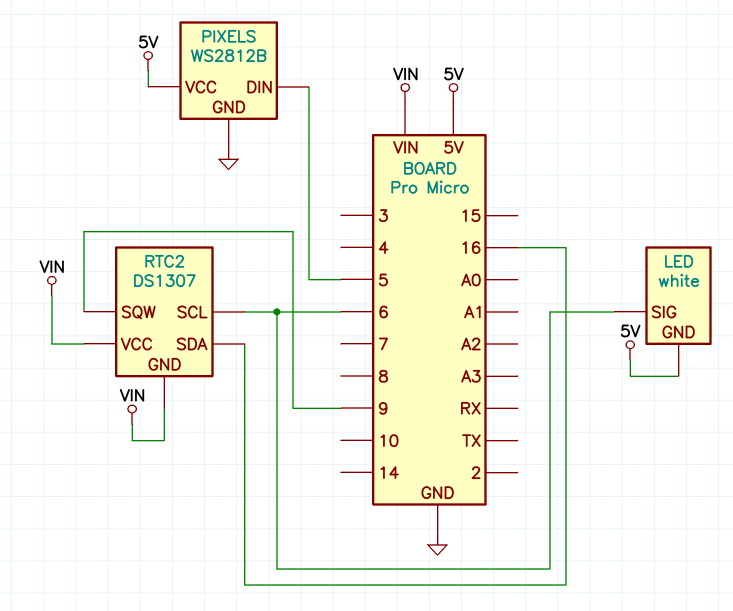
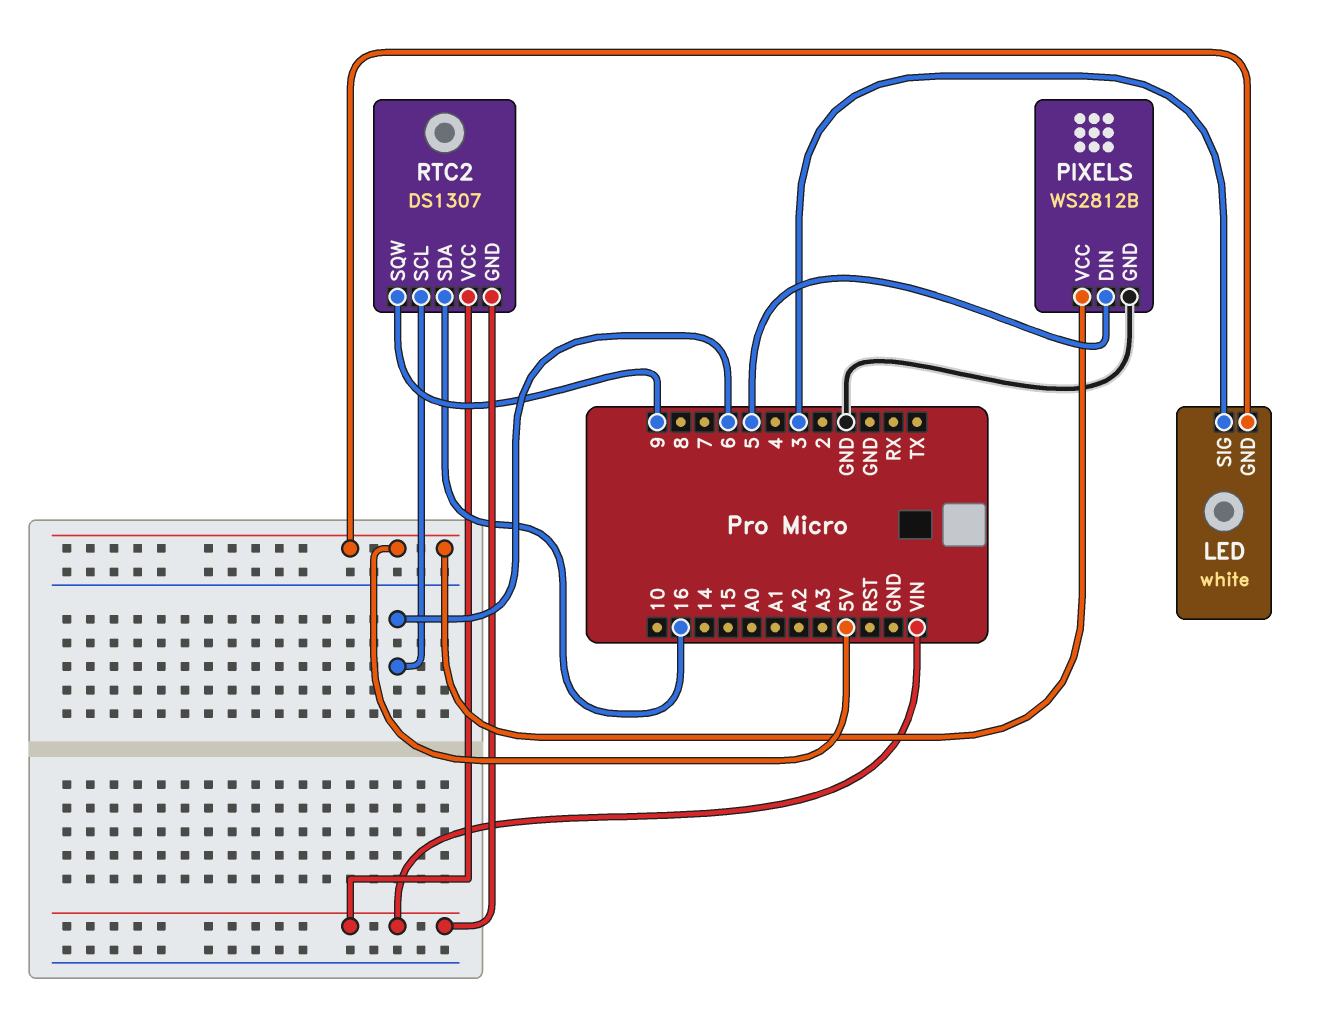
LED pin SIG: 6 -> 3

